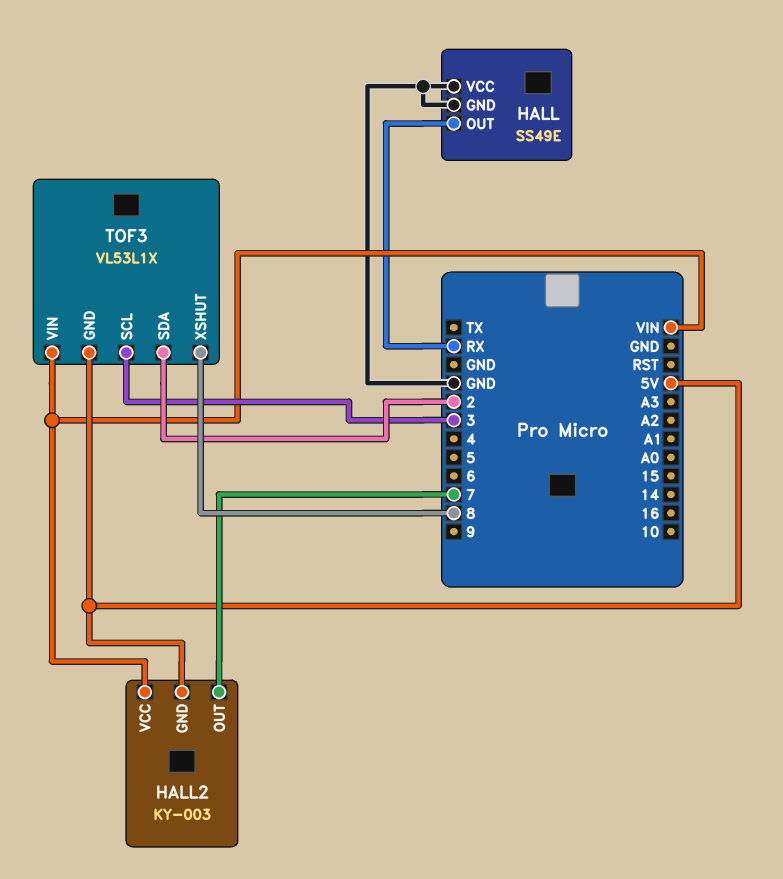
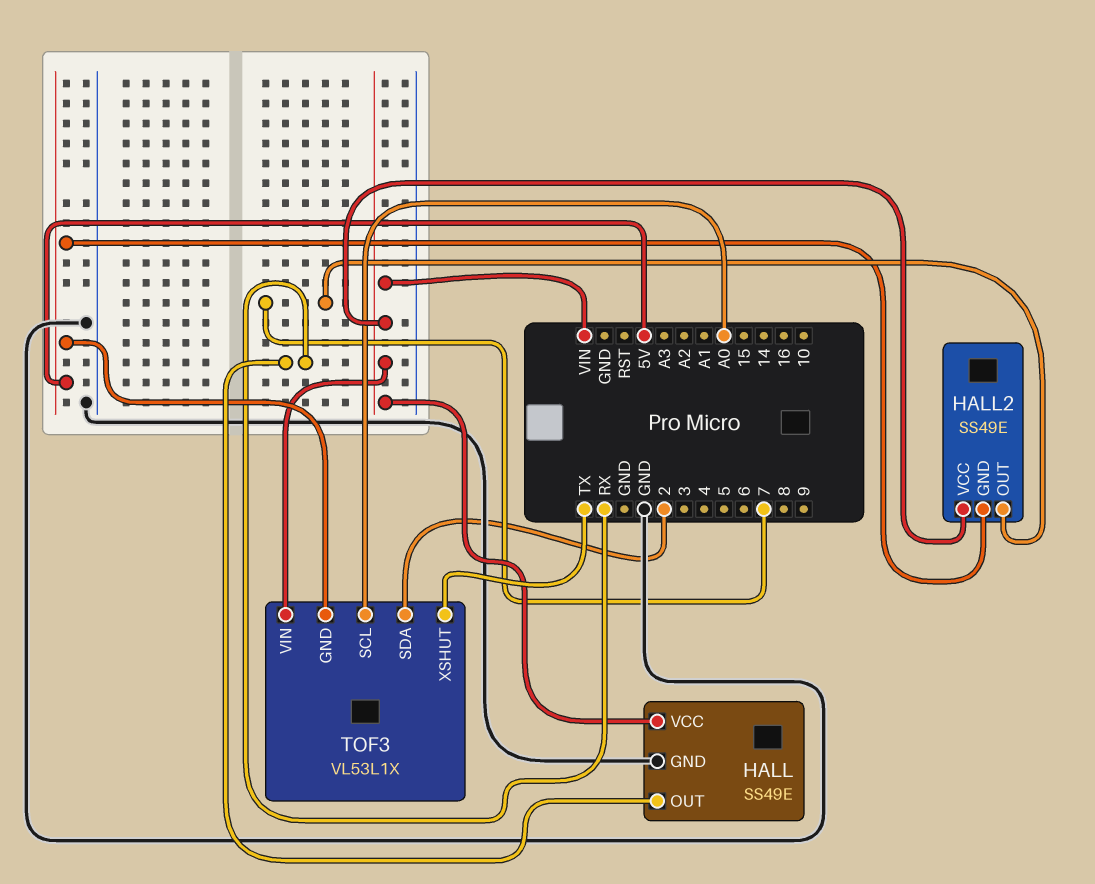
HALL pin VCC: GND -> VIN
HALL2: KY-003 -> SS49E
TOF3 pin SCL: 3 -> A0
TOF3 pin XSHUT: 8 -> TX

